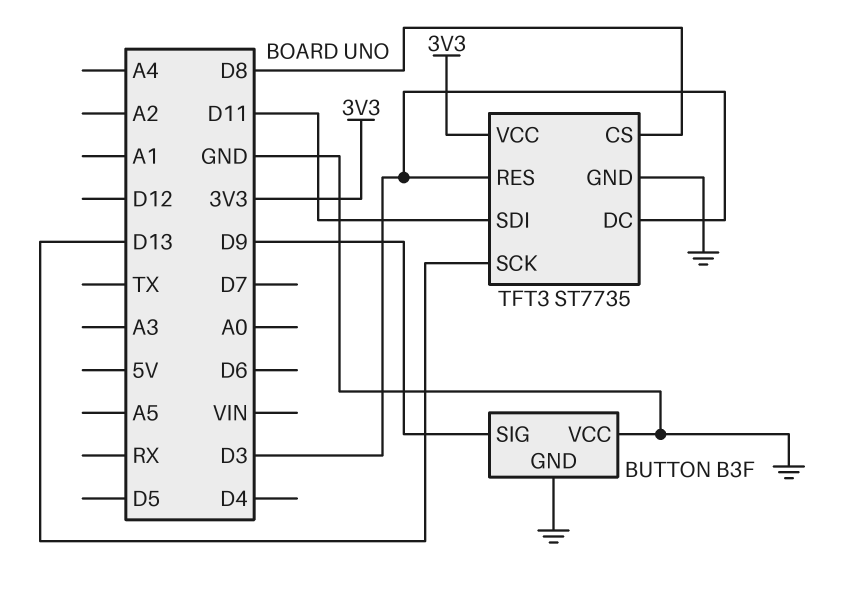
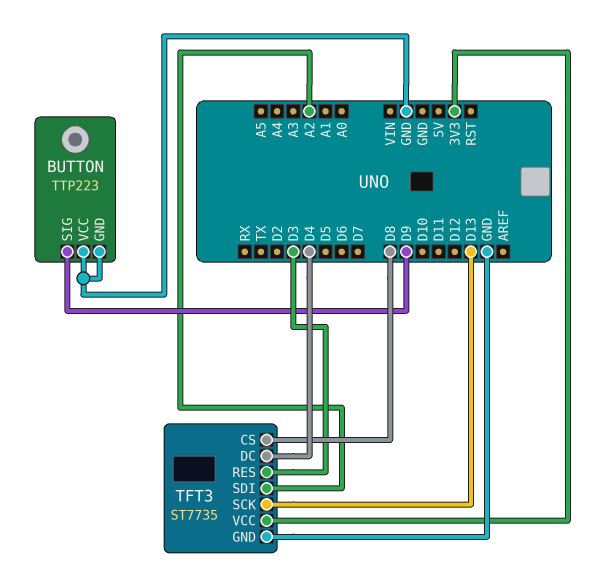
BUTTON: B3F -> TTP223
TFT3 pin DC: D3 -> D4
TFT3 pin SDI: D11 -> A2

